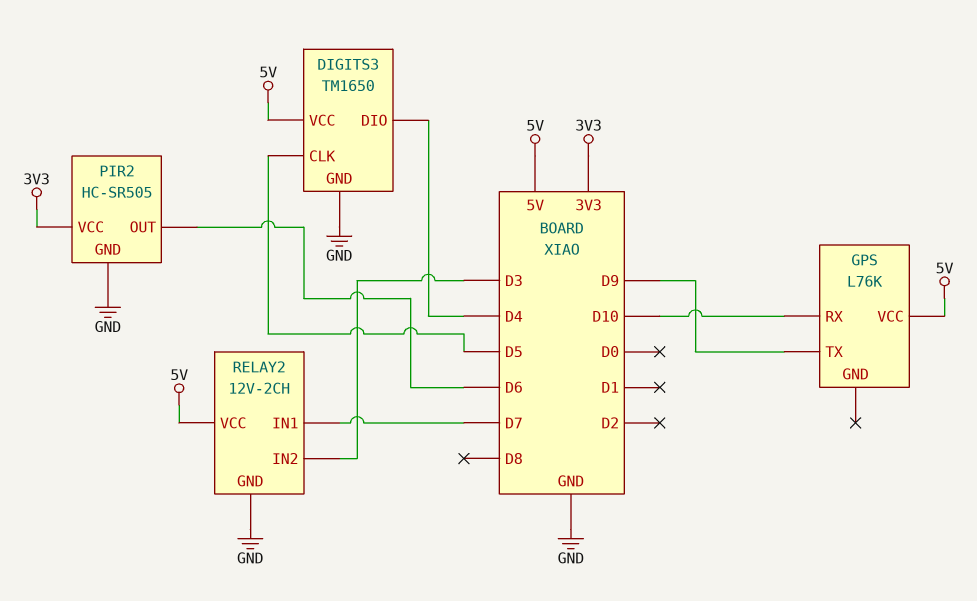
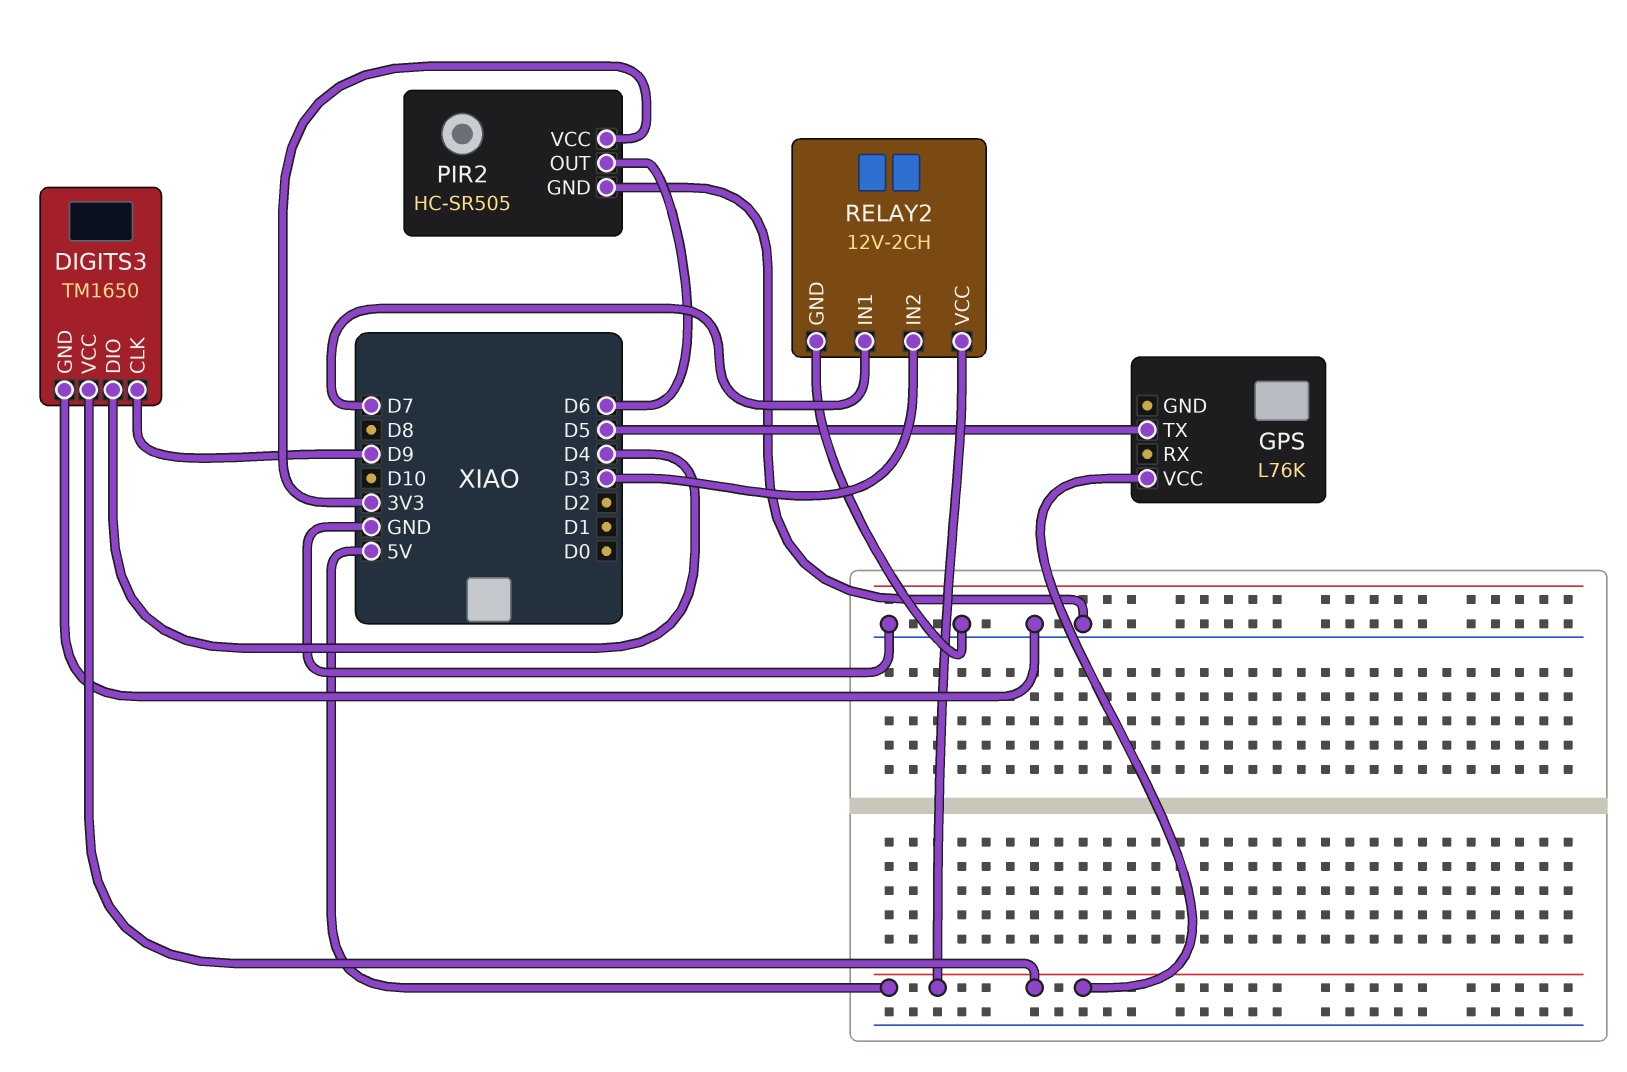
DIGITS3 pin CLK: D5 -> D9
GPS pin RX: D10 -> none
GPS pin TX: D9 -> D5

